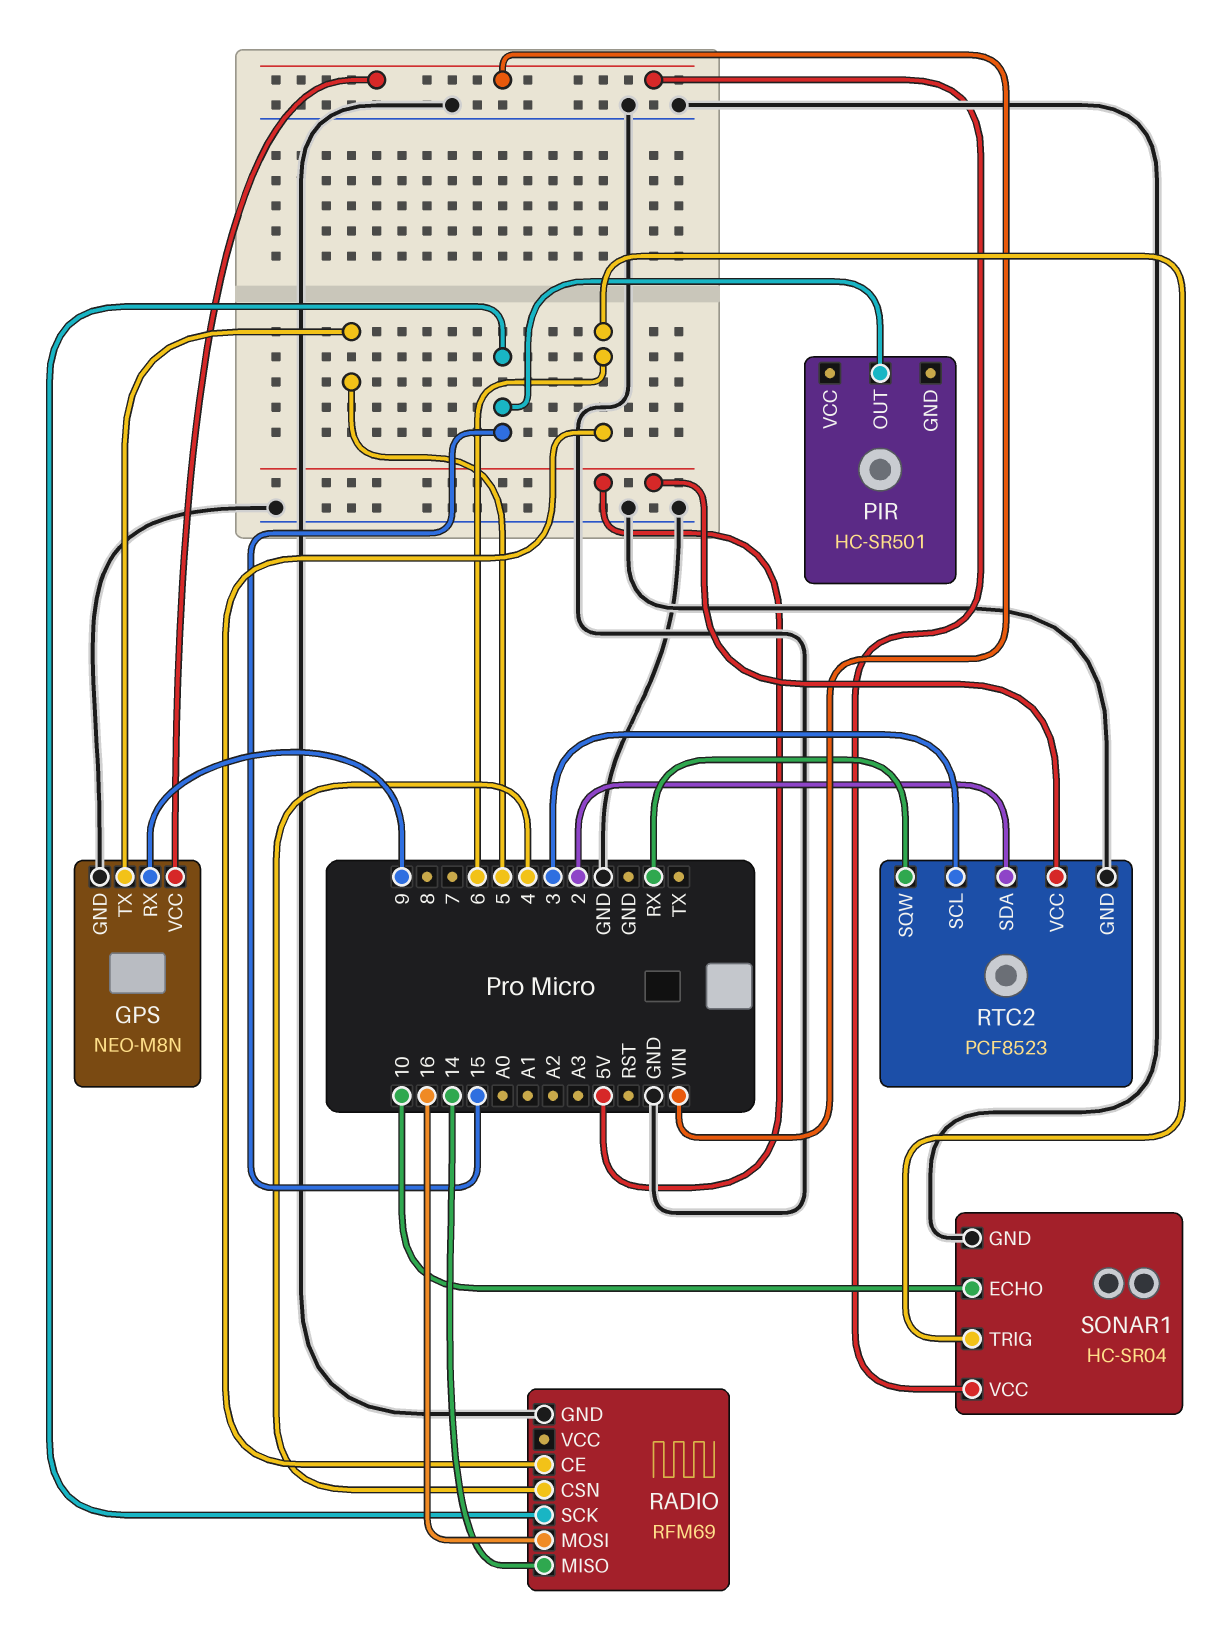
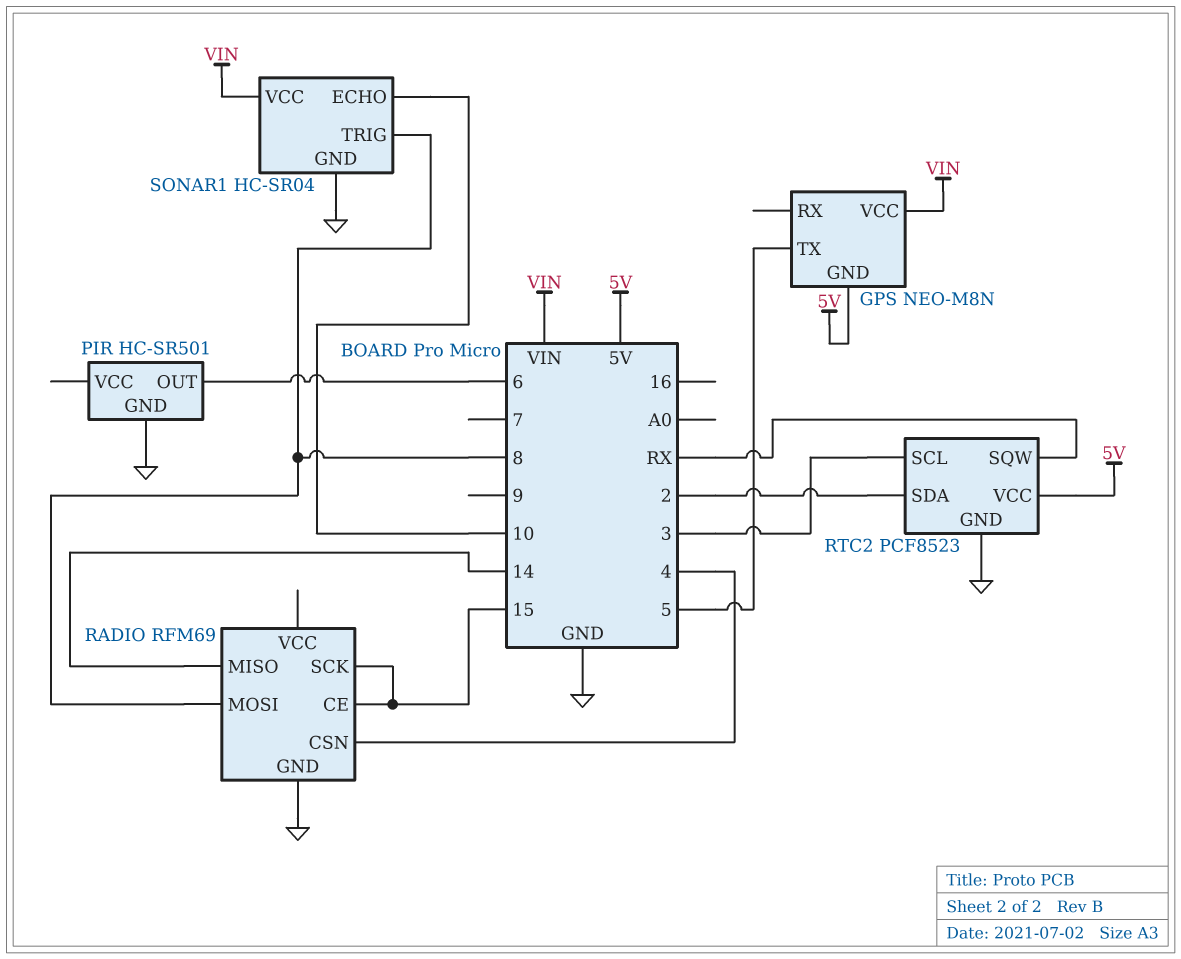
GPS pin GND: GND -> 5V
GPS pin RX: 9 -> none
PIR pin GND: none -> GND
PIR pin OUT: 15 -> 6
RADIO pin CE: 6 -> 15
RADIO pin MOSI: 16 -> 8
SONAR1 pin TRIG: 6 -> 8

